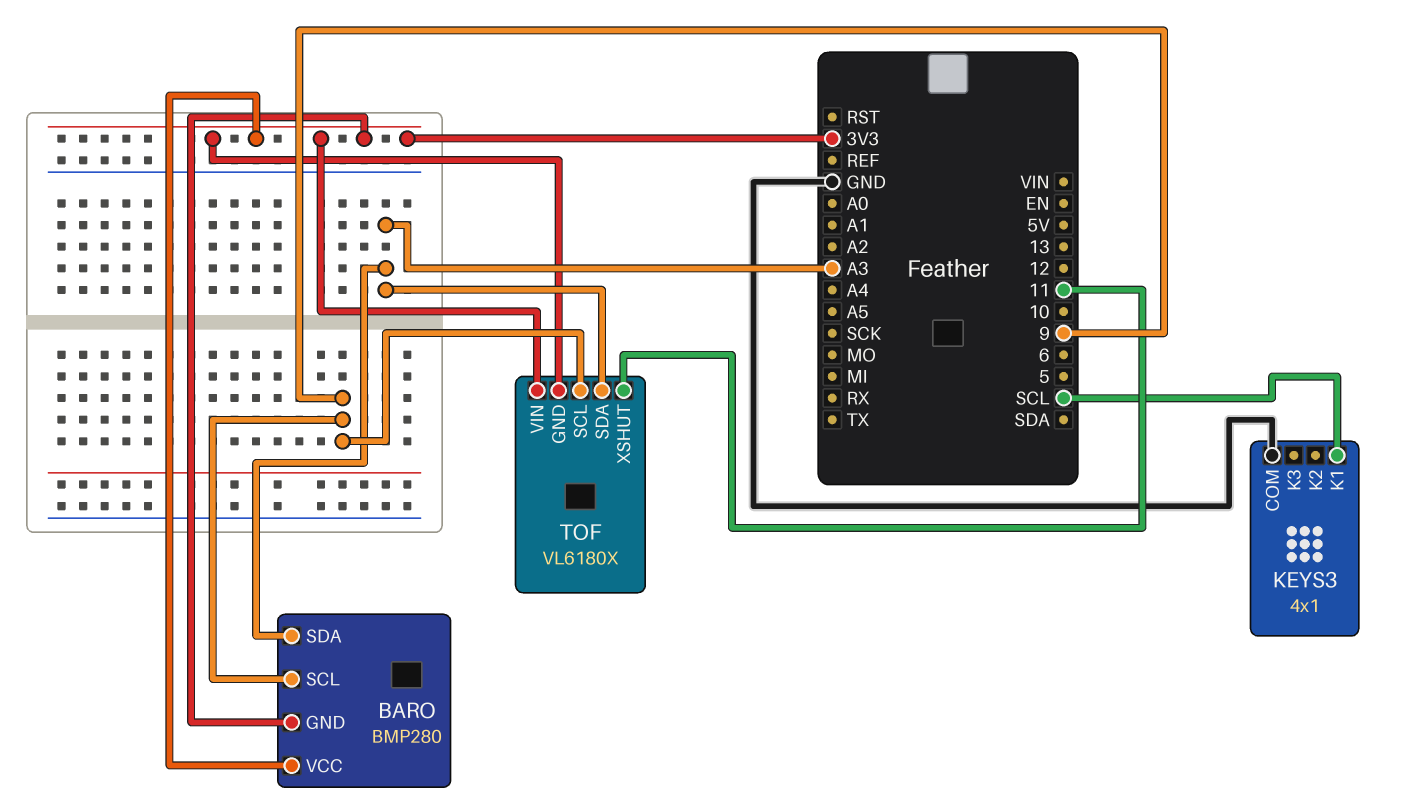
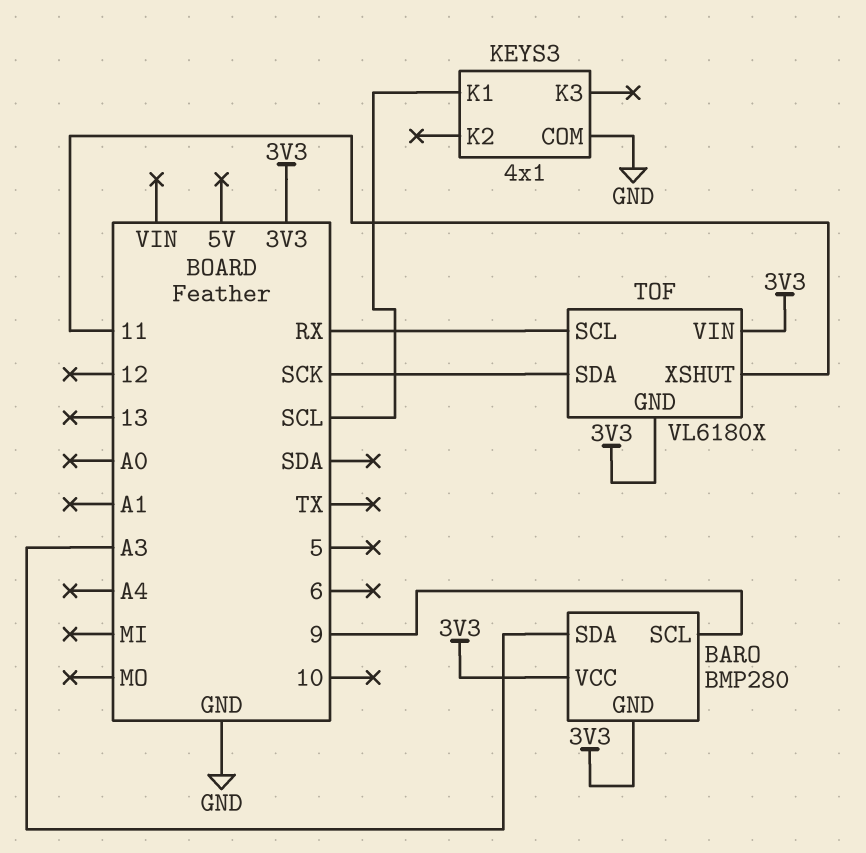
TOF pin SCL: 9 -> RX
TOF pin SDA: A3 -> SCK

